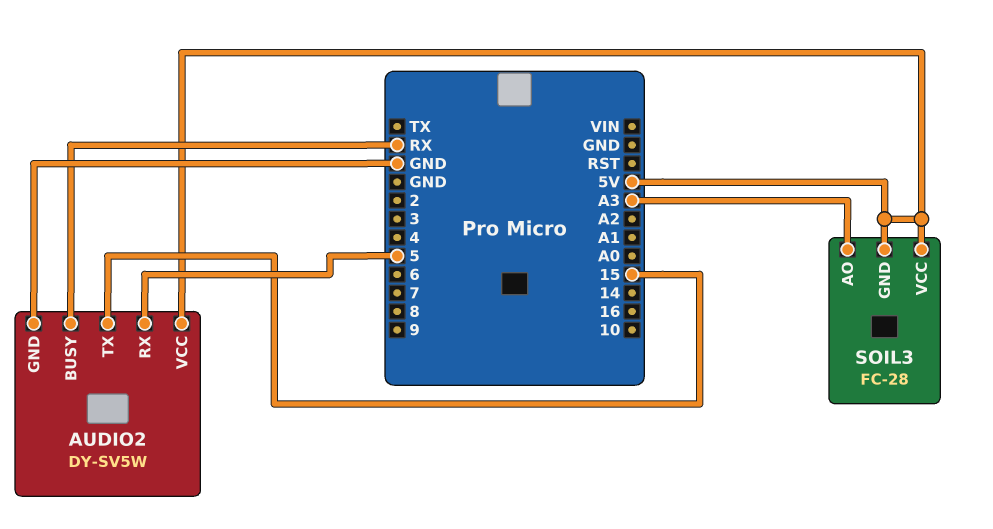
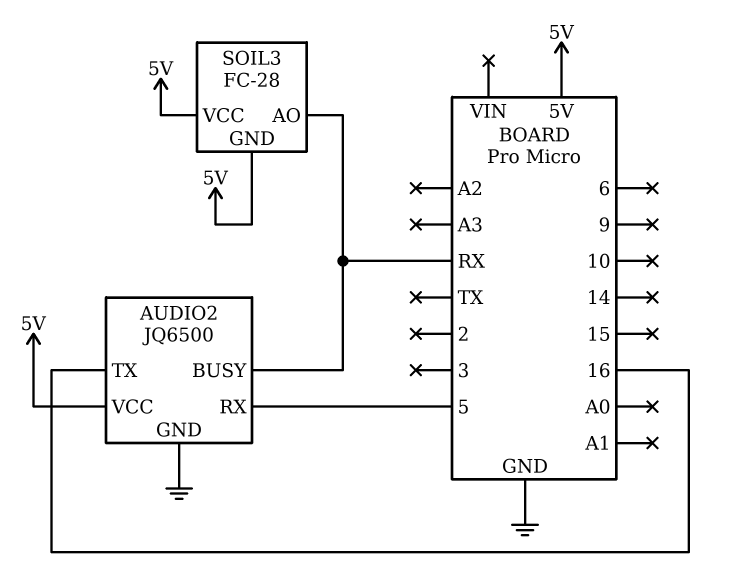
AUDIO2: DY-SV5W -> JQ6500
AUDIO2 pin TX: 15 -> 16
SOIL3 pin AO: A3 -> RX

